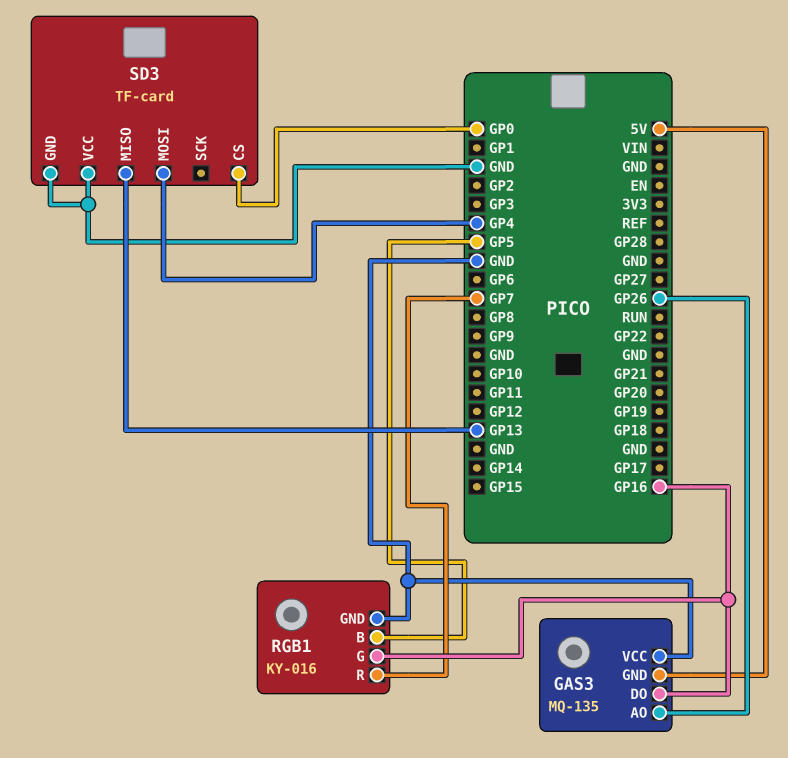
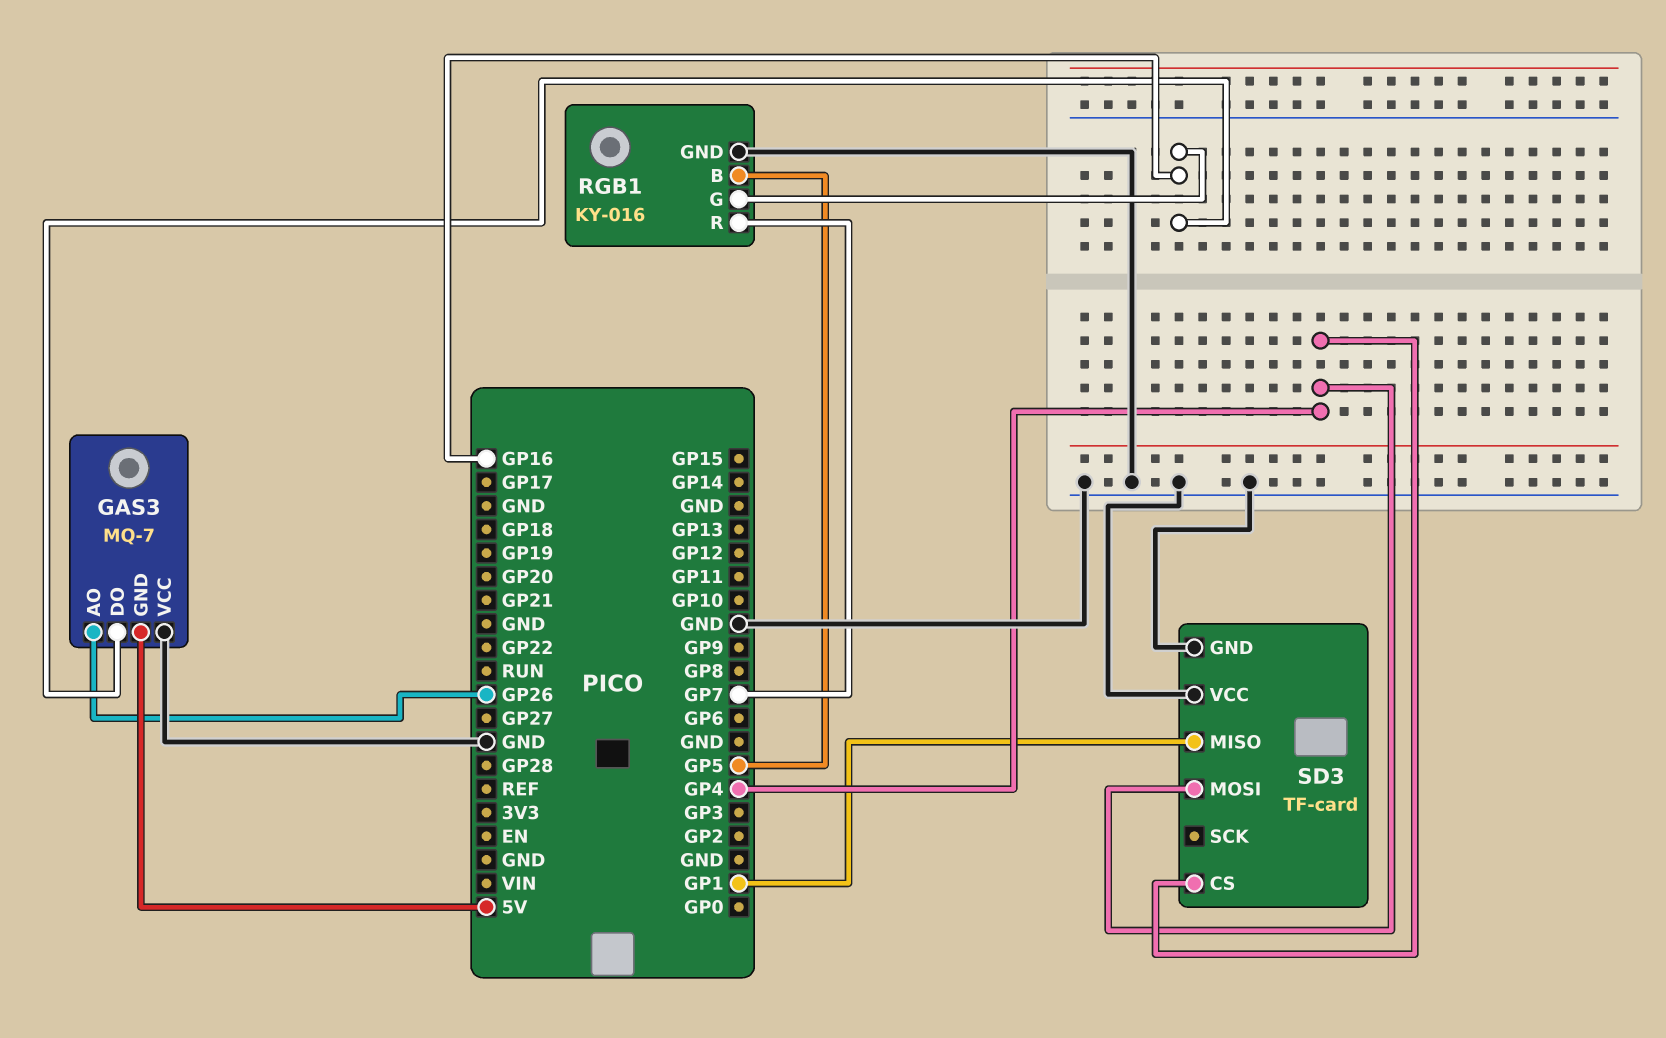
GAS3: MQ-135 -> MQ-7
SD3 pin CS: GP0 -> GP4
SD3 pin MISO: GP13 -> GP1

